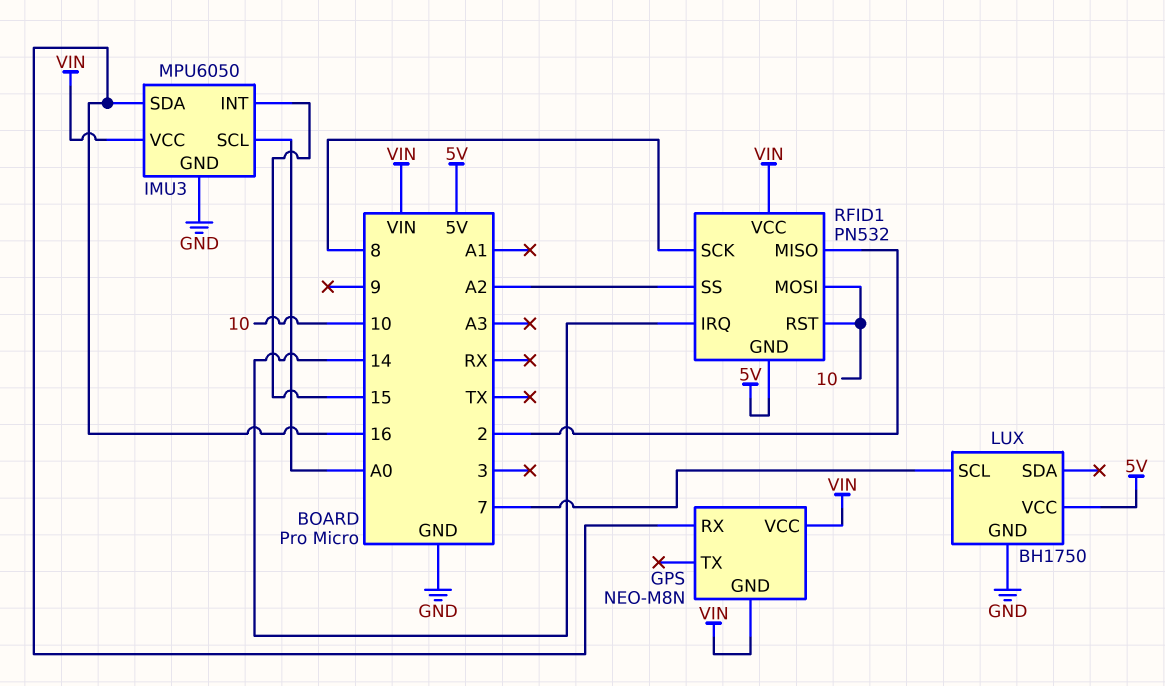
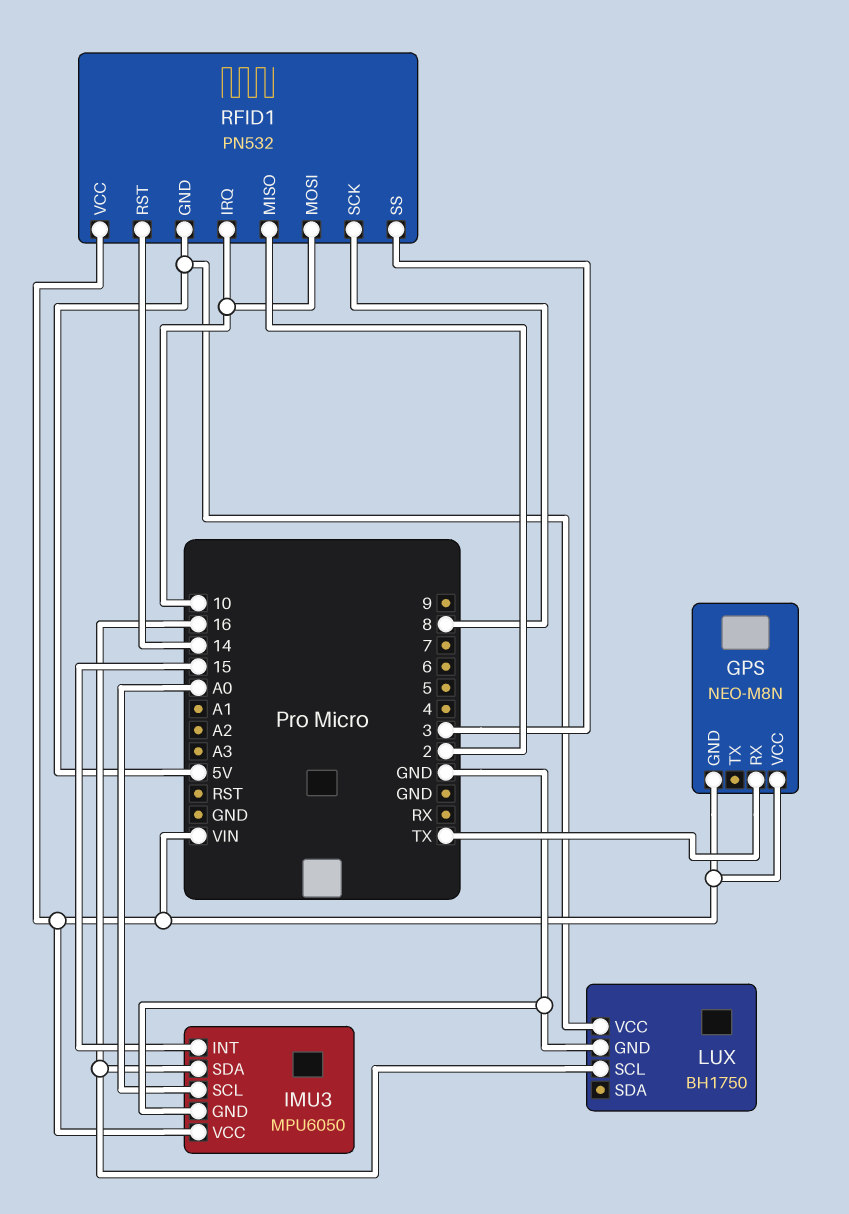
GPS pin RX: 16 -> TX
LUX pin SCL: 7 -> 16
RFID1 pin IRQ: 14 -> 10
RFID1 pin RST: 10 -> 14
RFID1 pin SS: A2 -> 3

